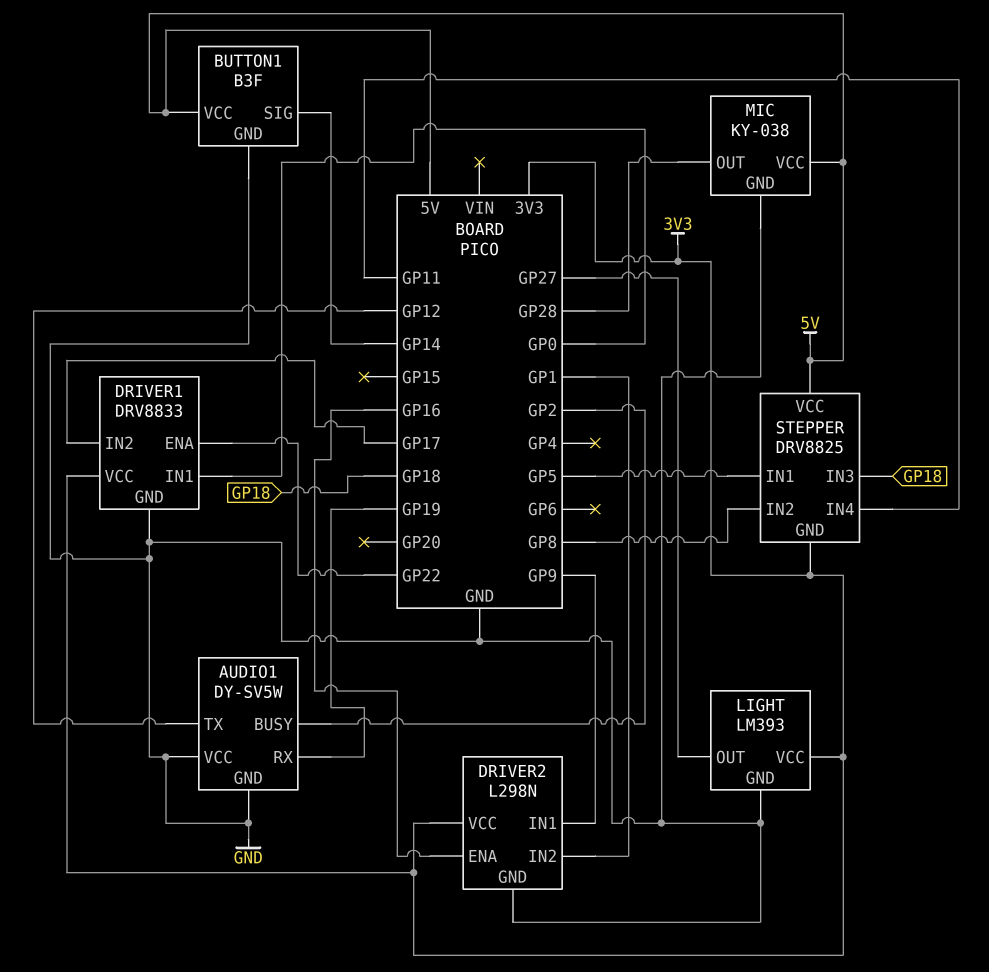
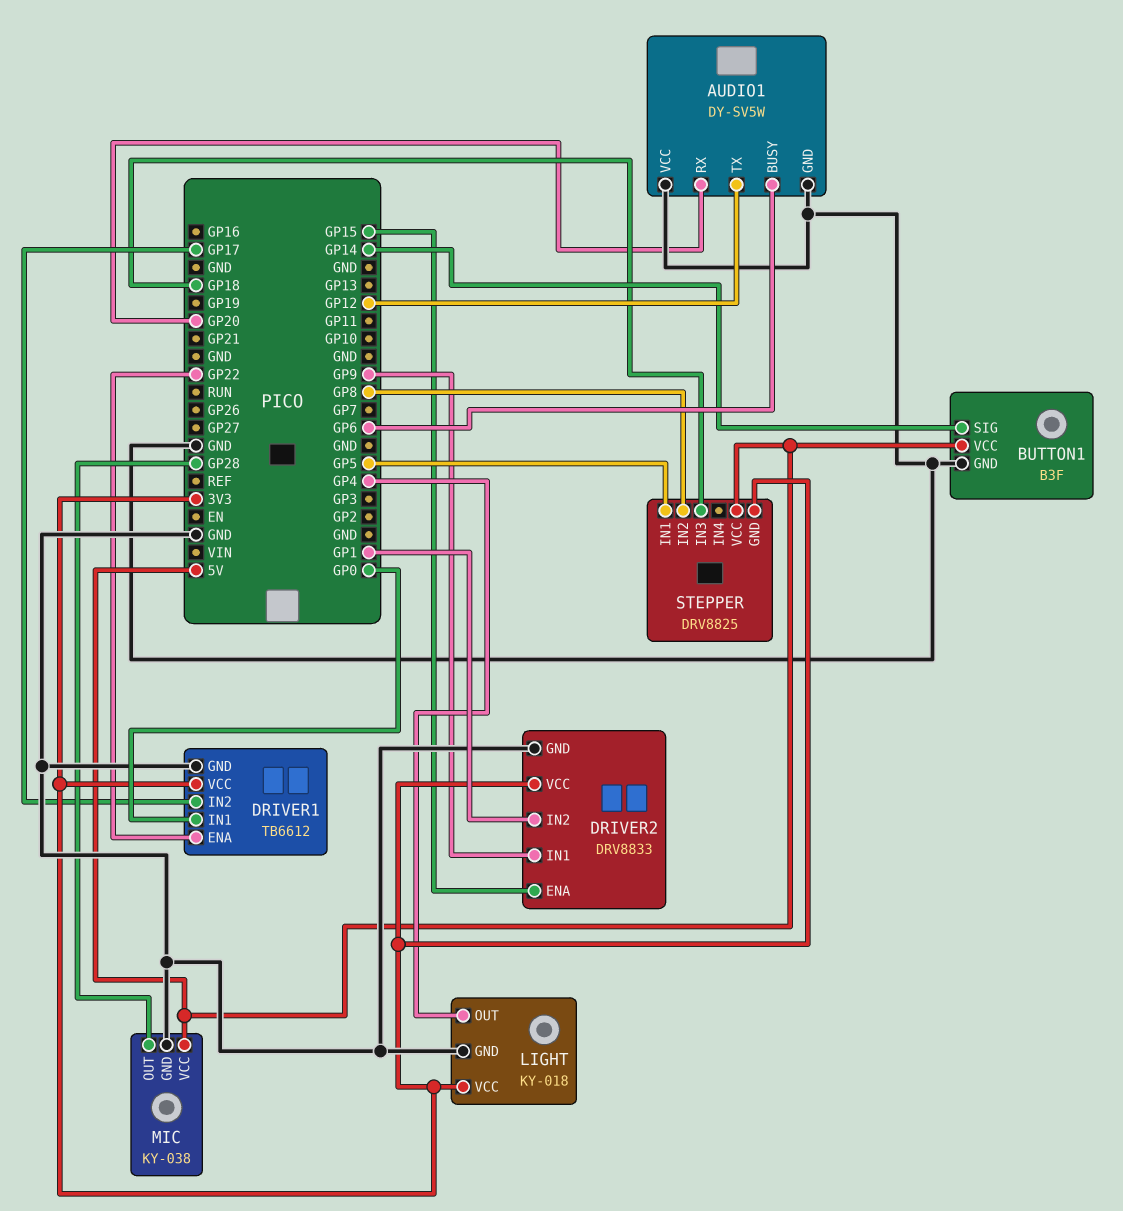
AUDIO1 pin BUSY: GP2 -> GP6
AUDIO1 pin RX: GP19 -> GP20
DRIVER1: DRV8833 -> TB6612
DRIVER2: L298N -> DRV8833
DRIVER2 pin ENA: GP16 -> GP15
LIGHT: LM393 -> KY-018
LIGHT pin OUT: GP27 -> GP4
STEPPER pin IN4: GP11 -> none

